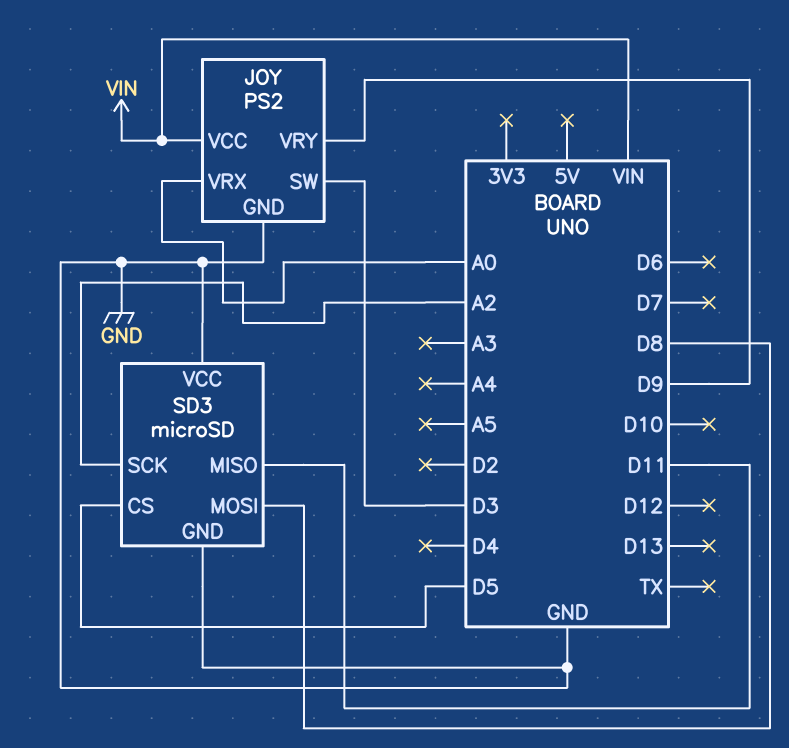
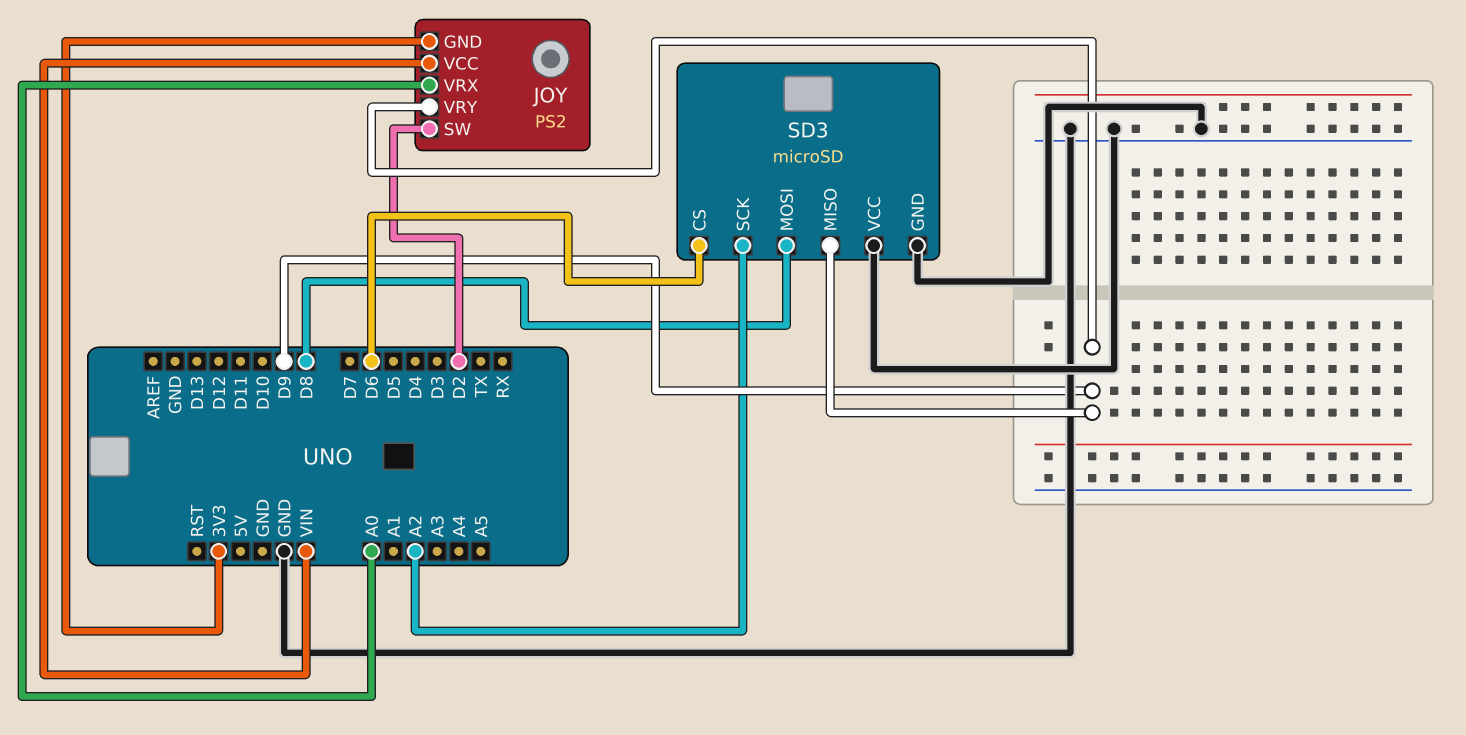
JOY pin GND: GND -> 3V3
JOY pin SW: D3 -> D2
SD3 pin CS: D5 -> D6
SD3 pin MISO: D11 -> D9

